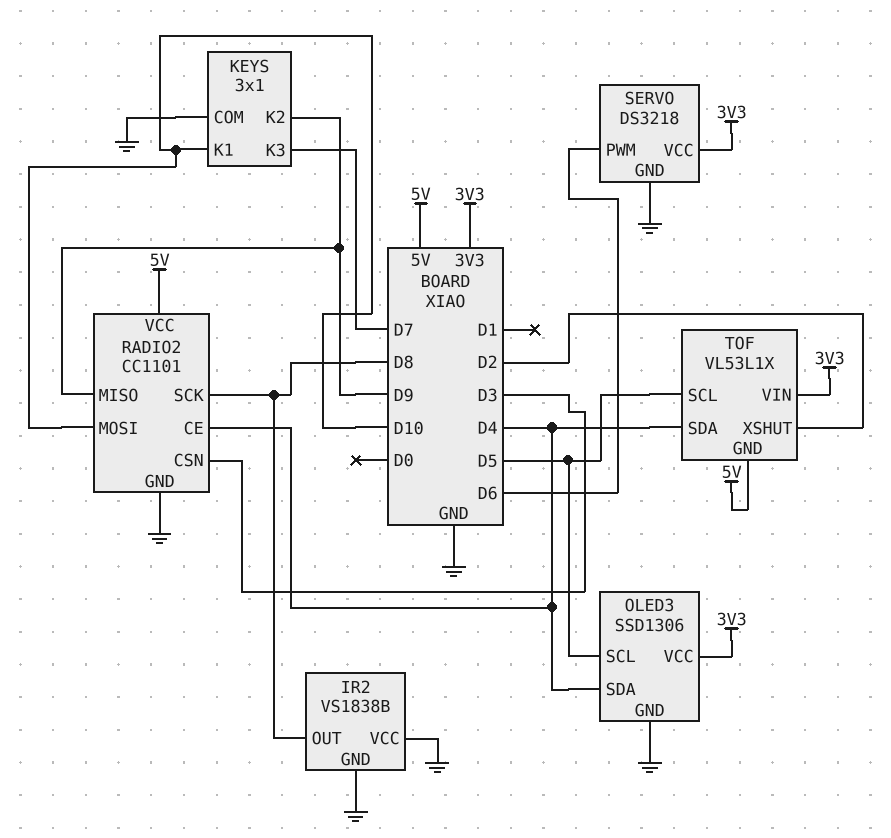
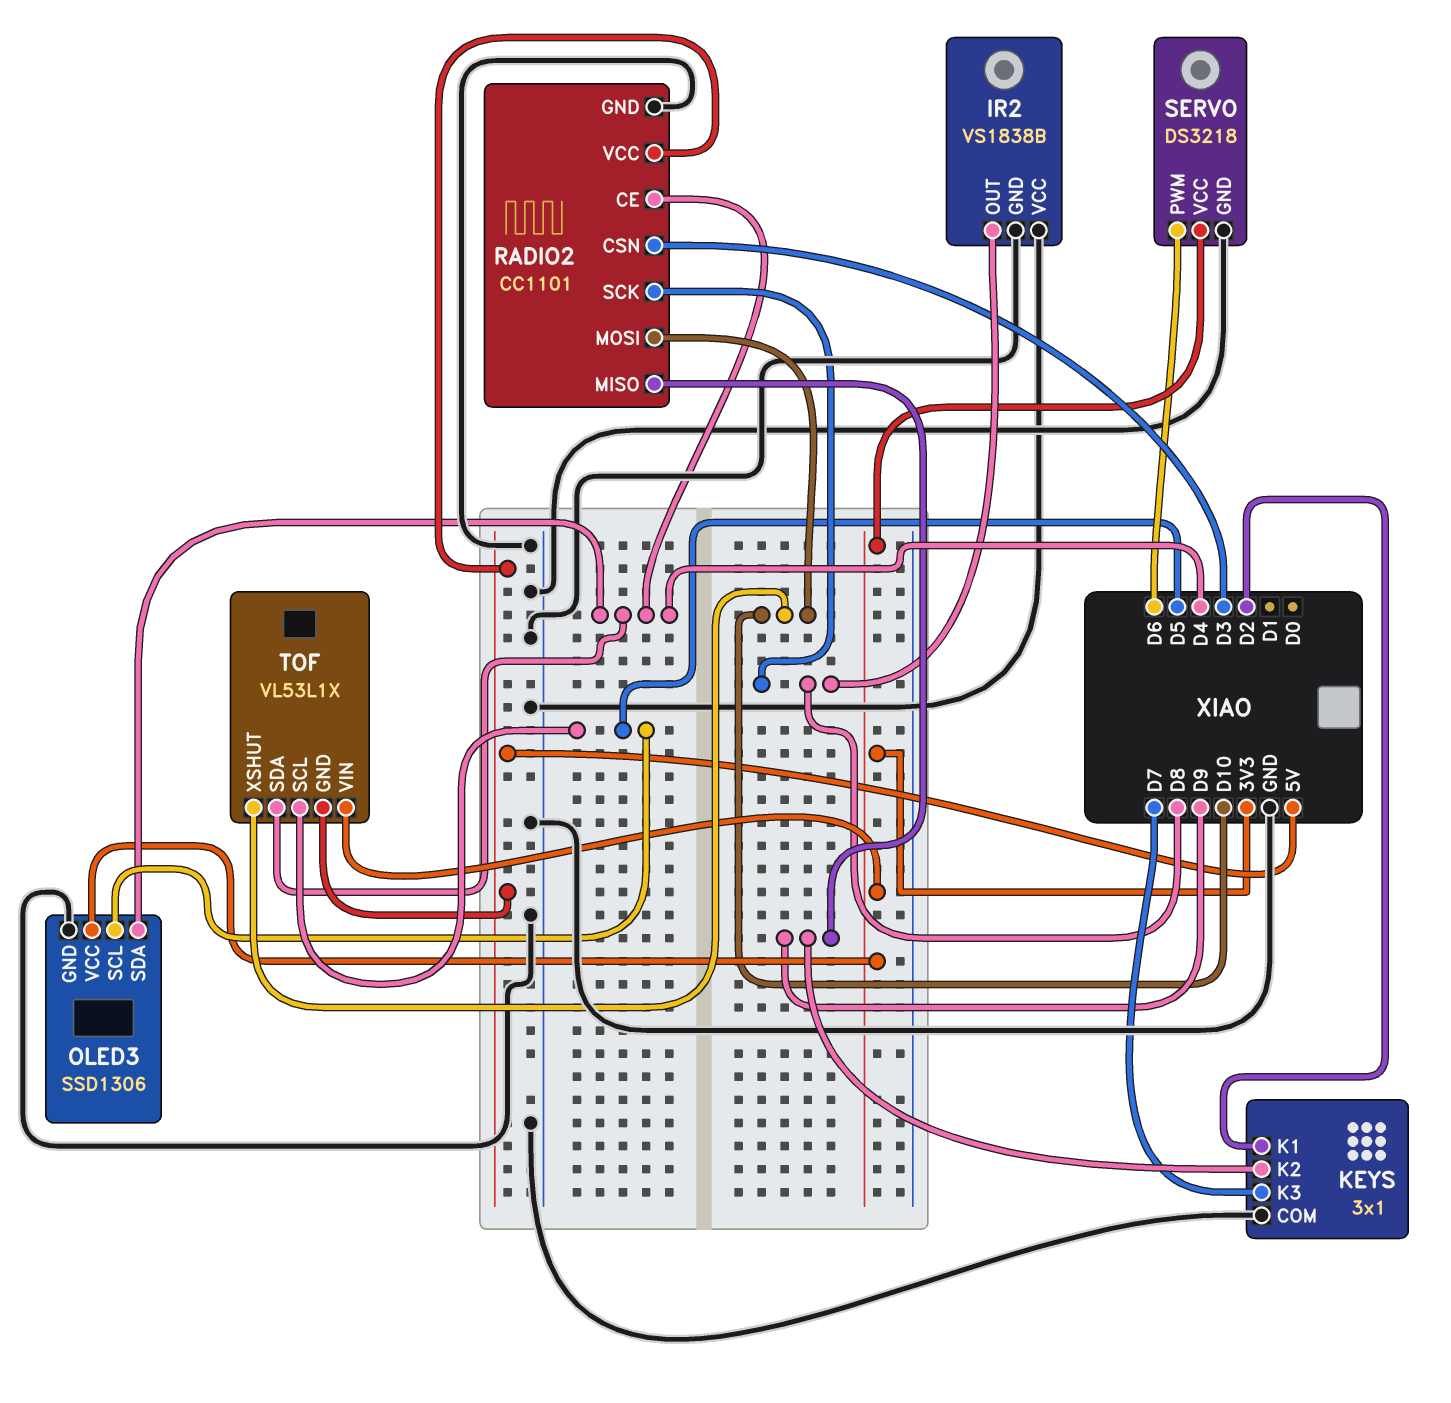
KEYS pin K1: D10 -> D2
TOF pin XSHUT: D2 -> D10

